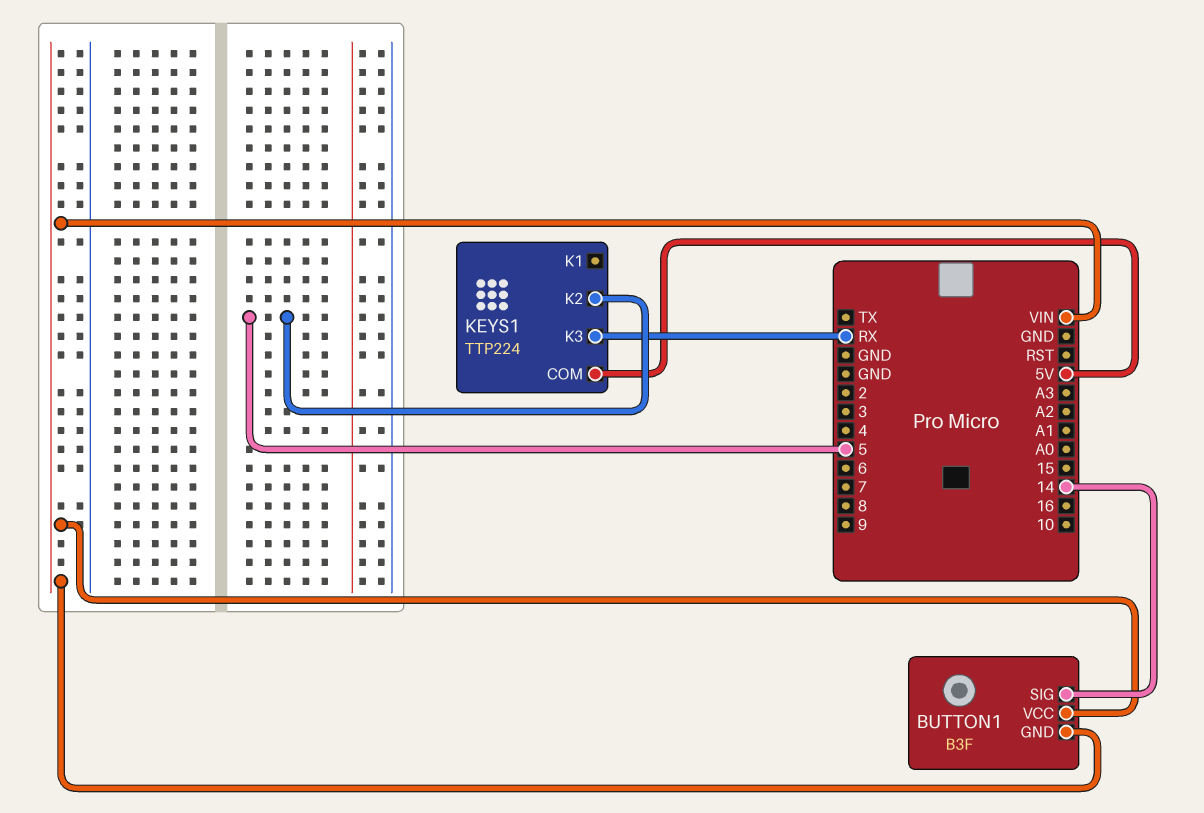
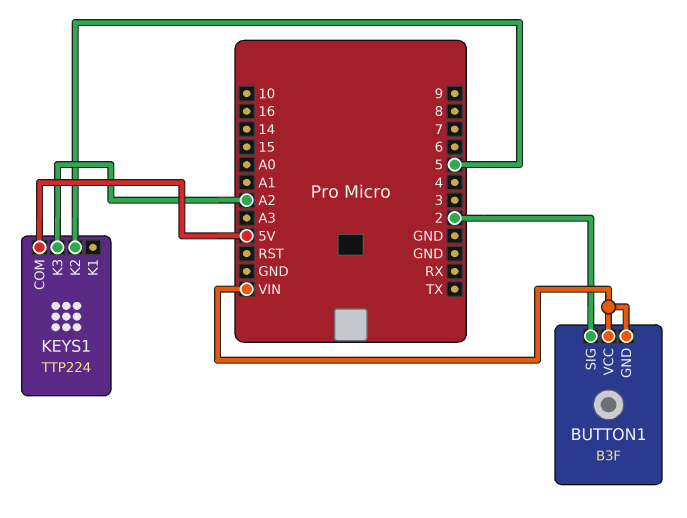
BUTTON1 pin SIG: 14 -> 2
KEYS1 pin K3: RX -> A2

